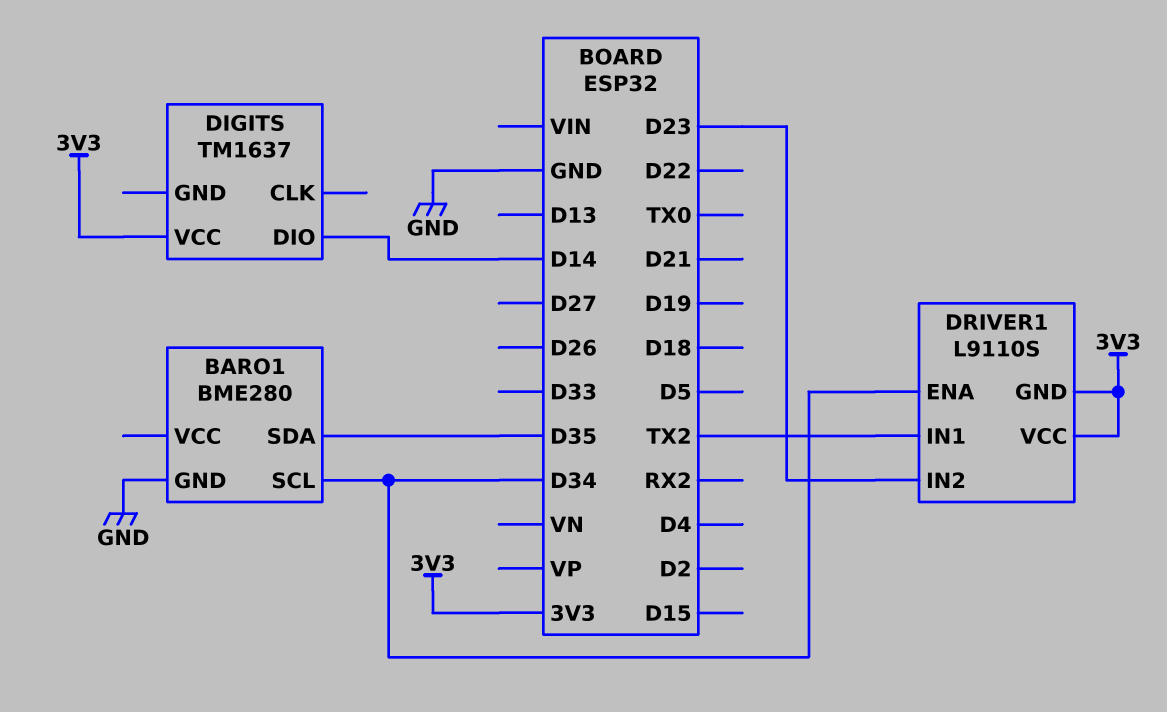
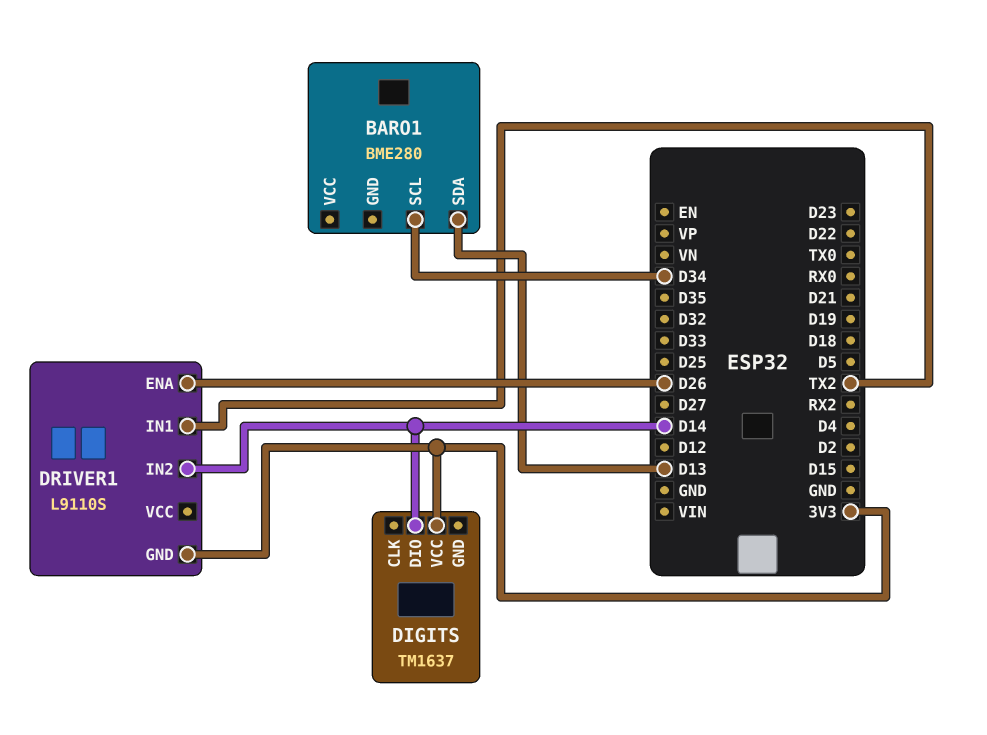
BARO1 pin GND: GND -> none
BARO1 pin SDA: D35 -> D13
DRIVER1 pin ENA: D34 -> D26
DRIVER1 pin IN2: D23 -> D14
DRIVER1 pin VCC: 3V3 -> none

